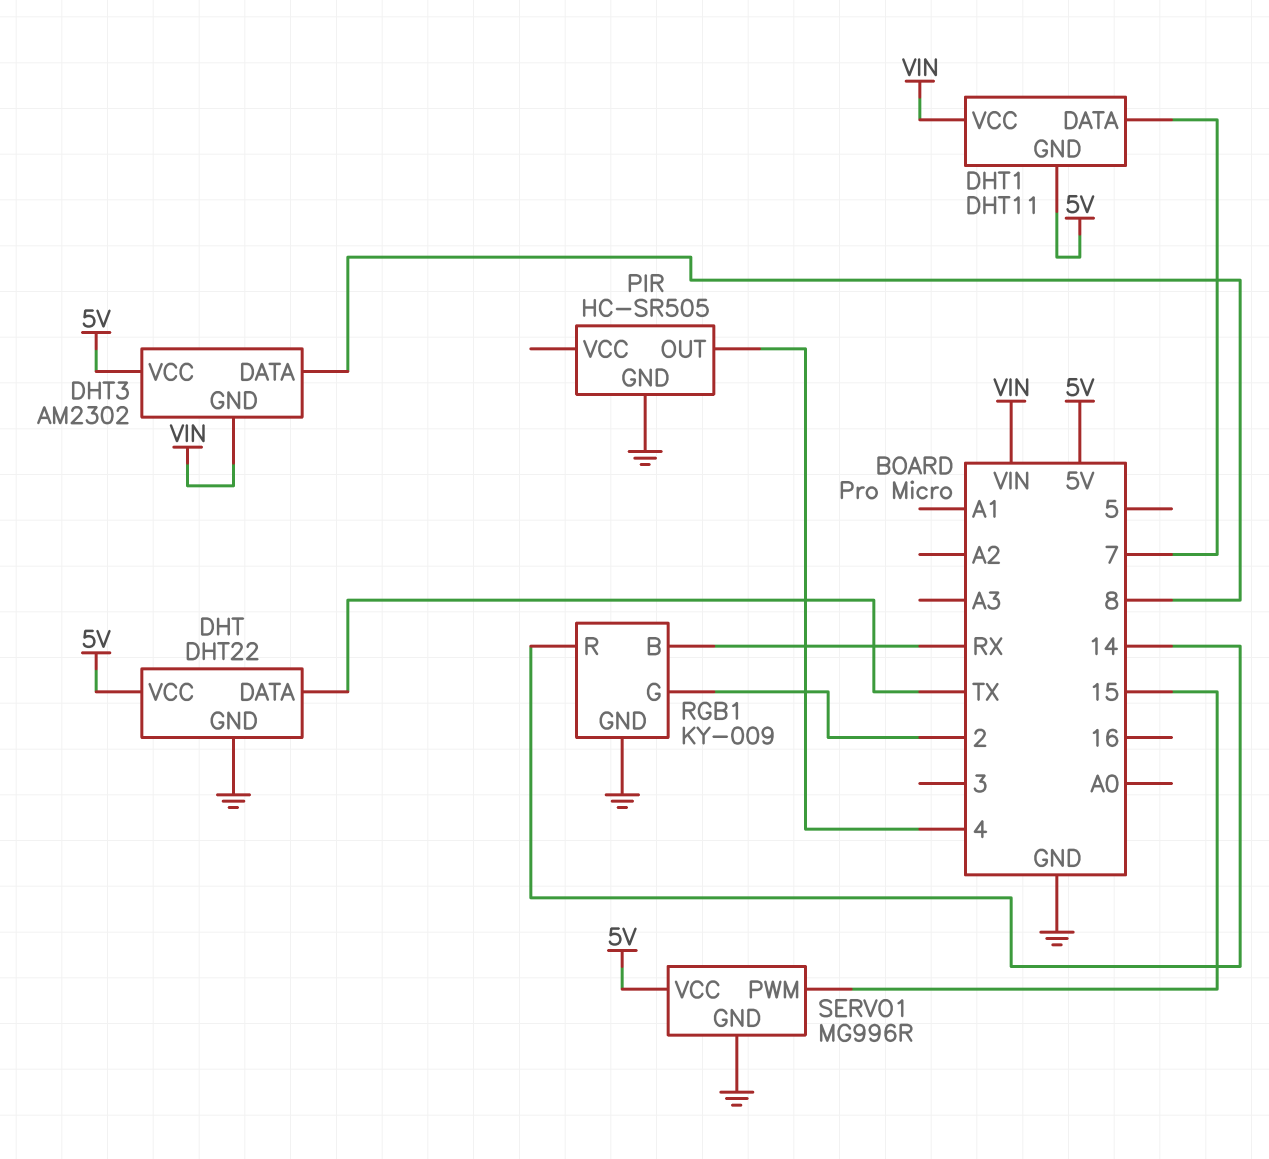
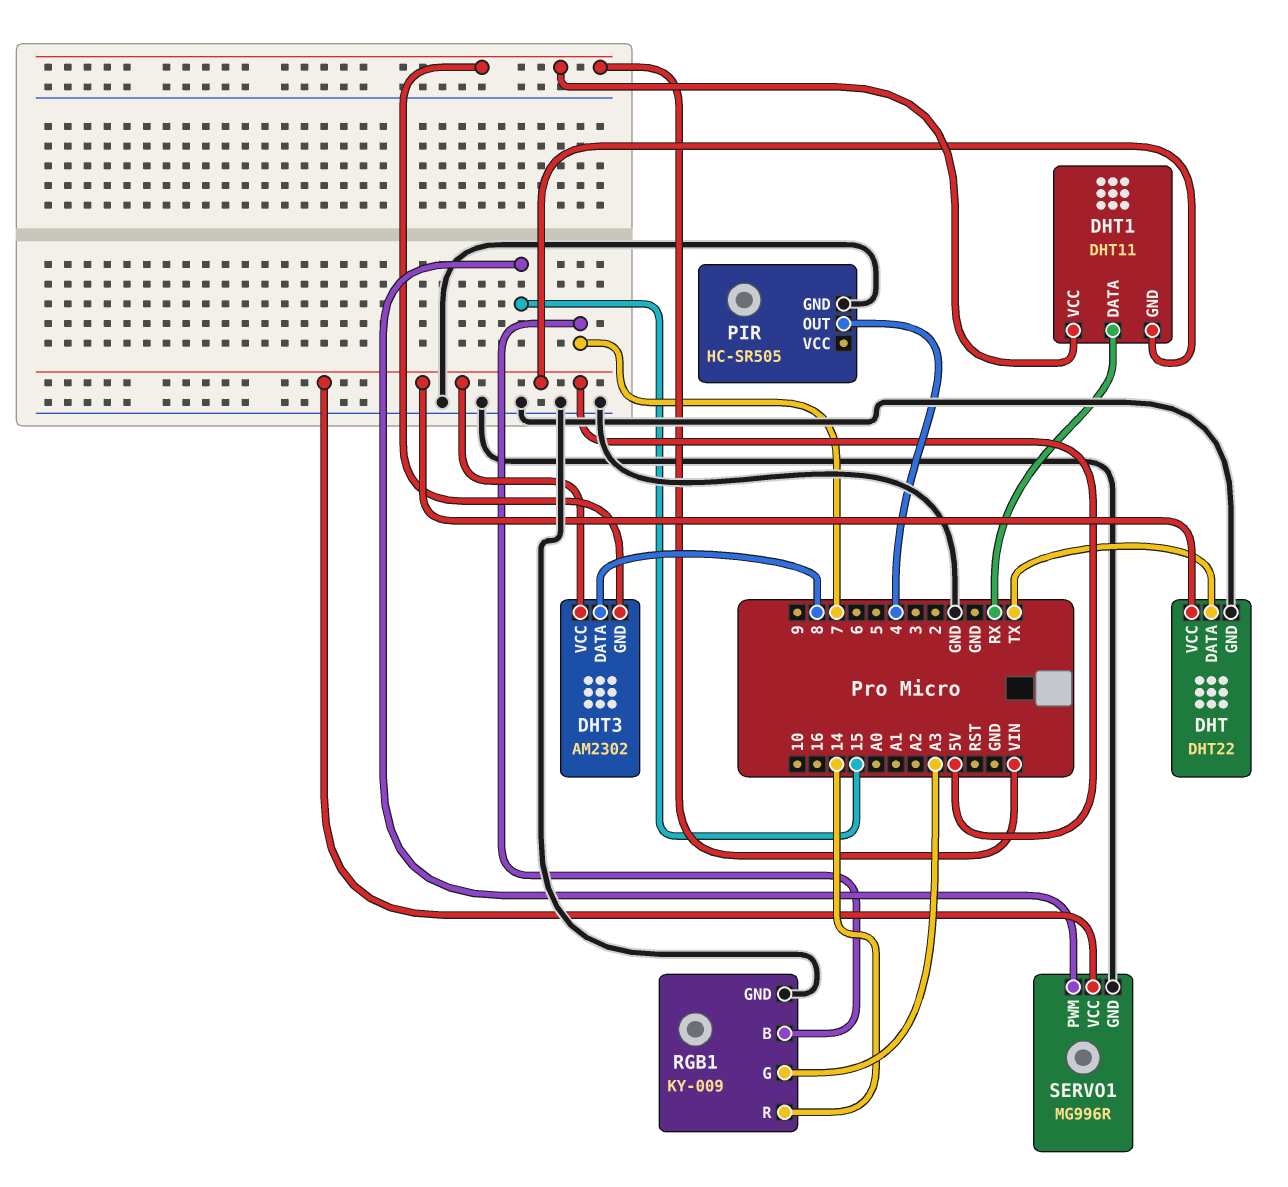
DHT1 pin DATA: 7 -> RX
RGB1 pin B: RX -> 7
RGB1 pin G: 2 -> A3

